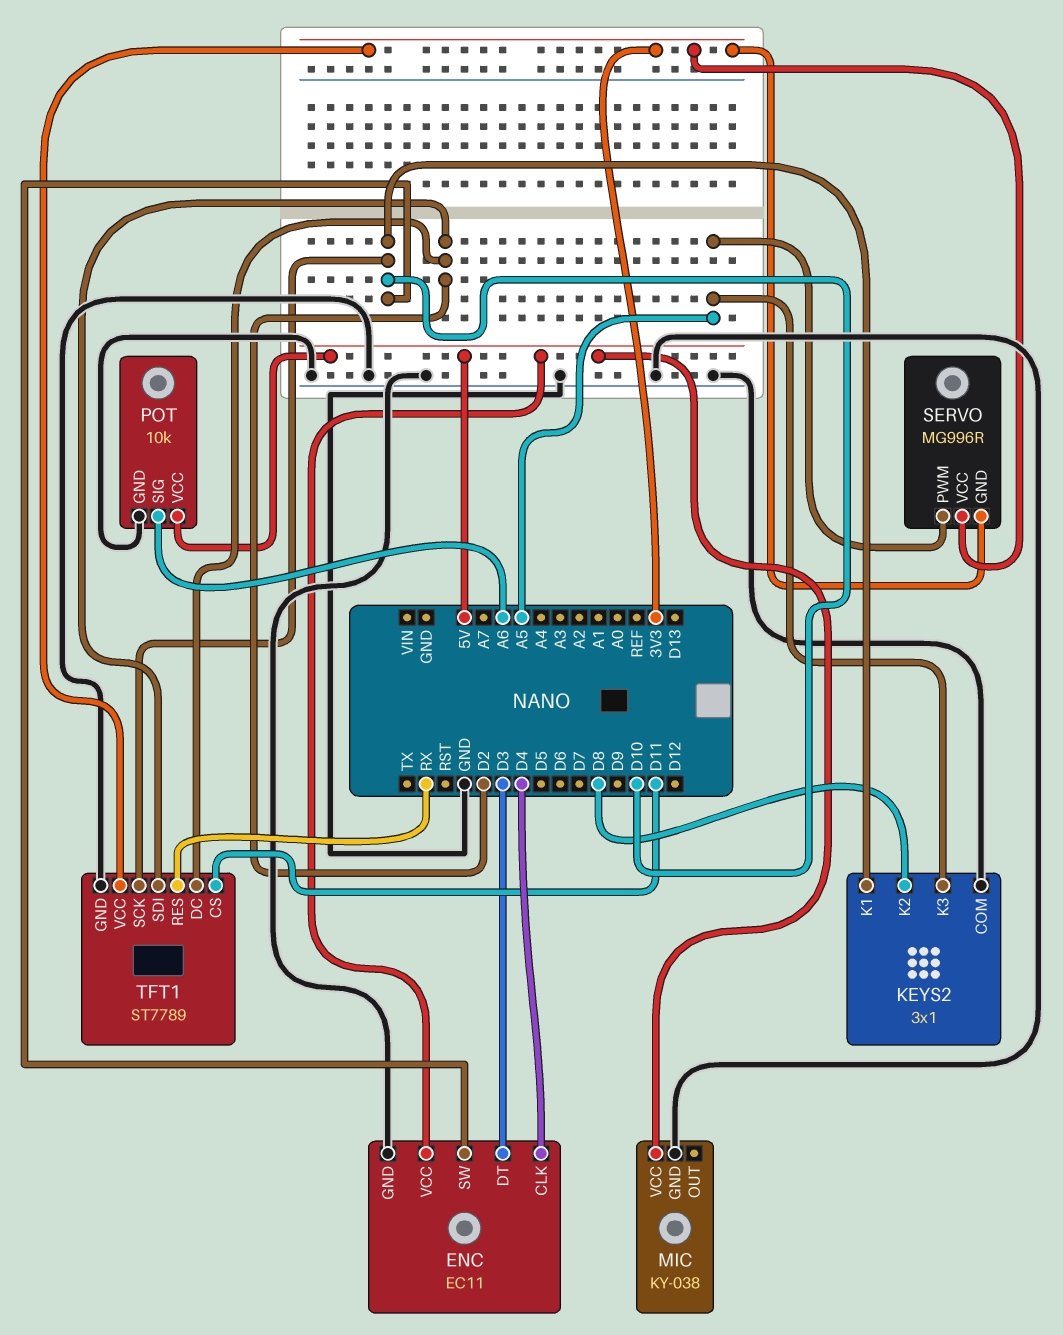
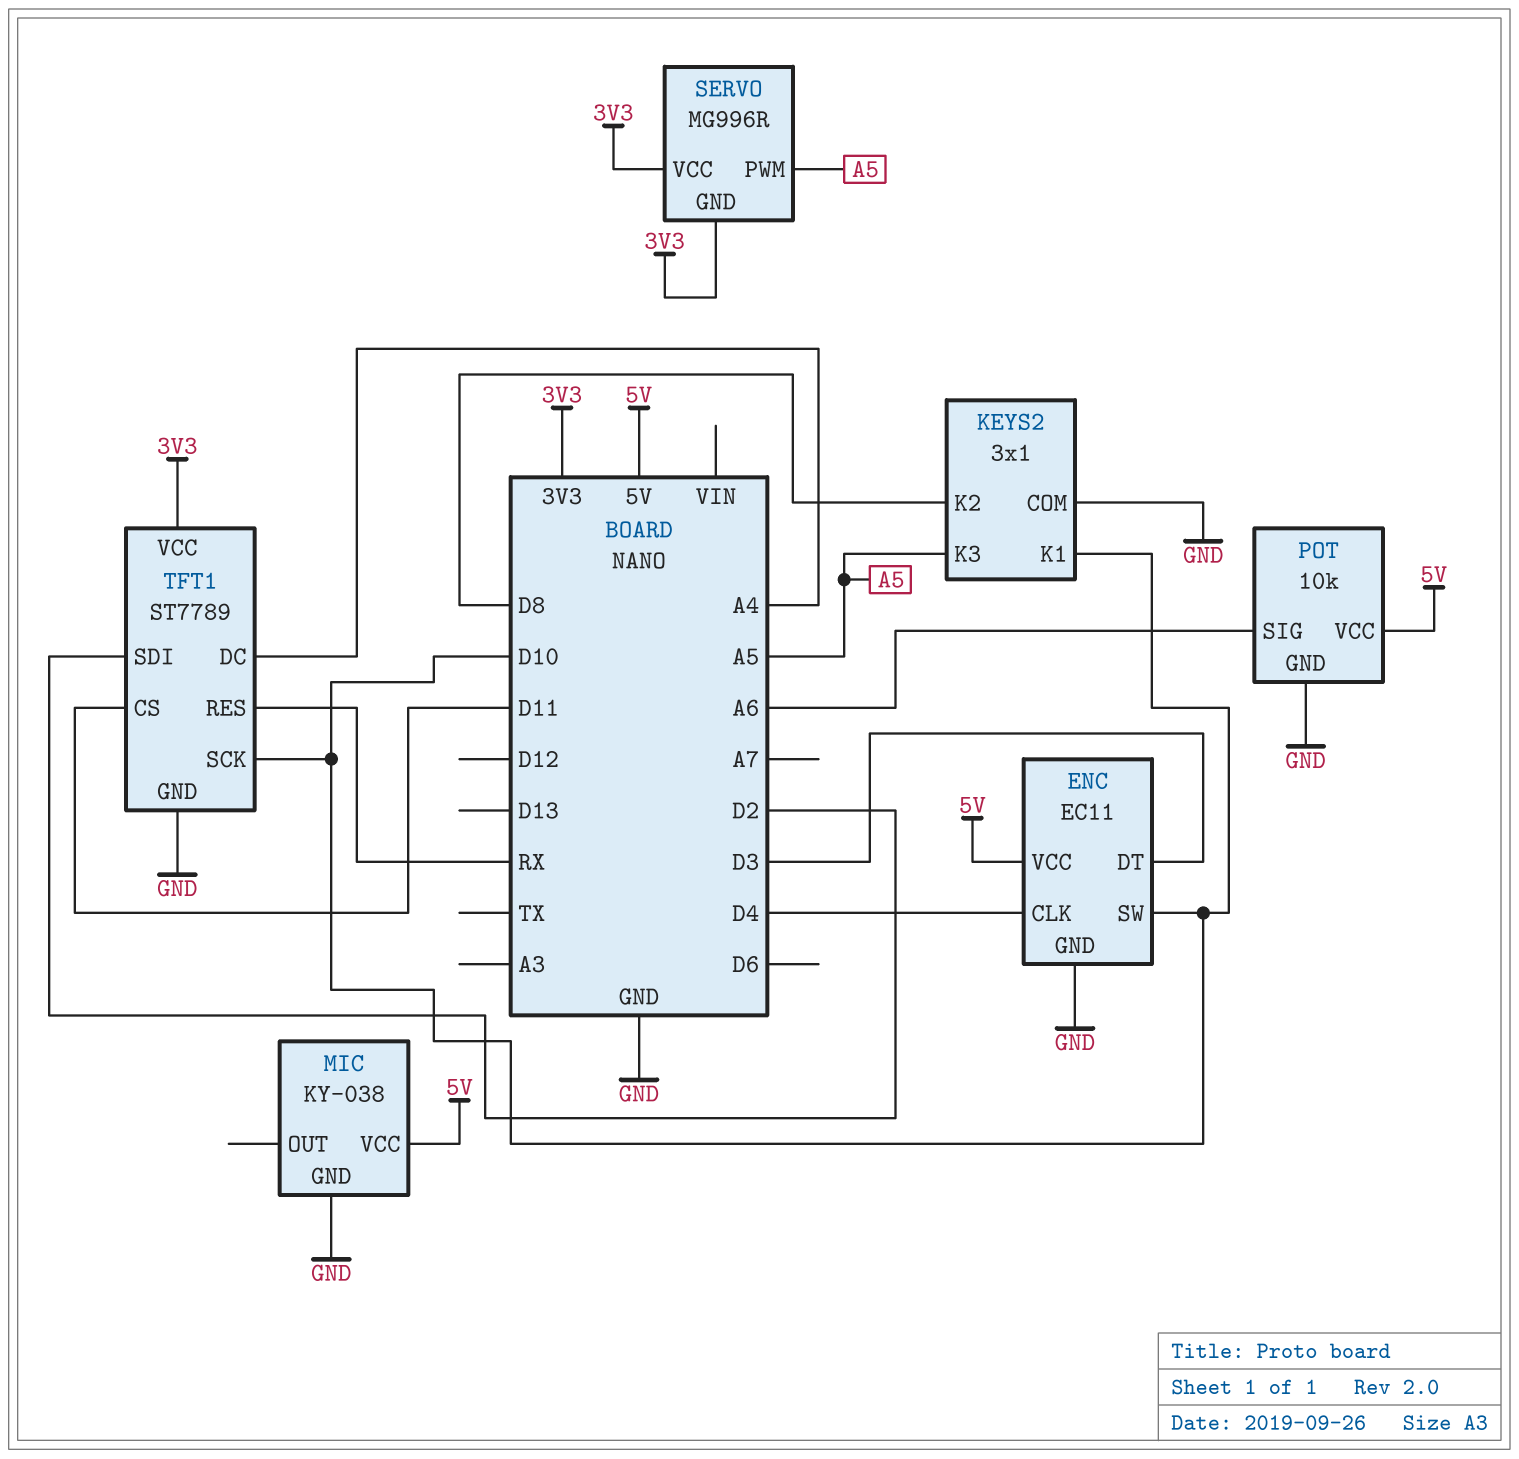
TFT1 pin DC: D2 -> A4

